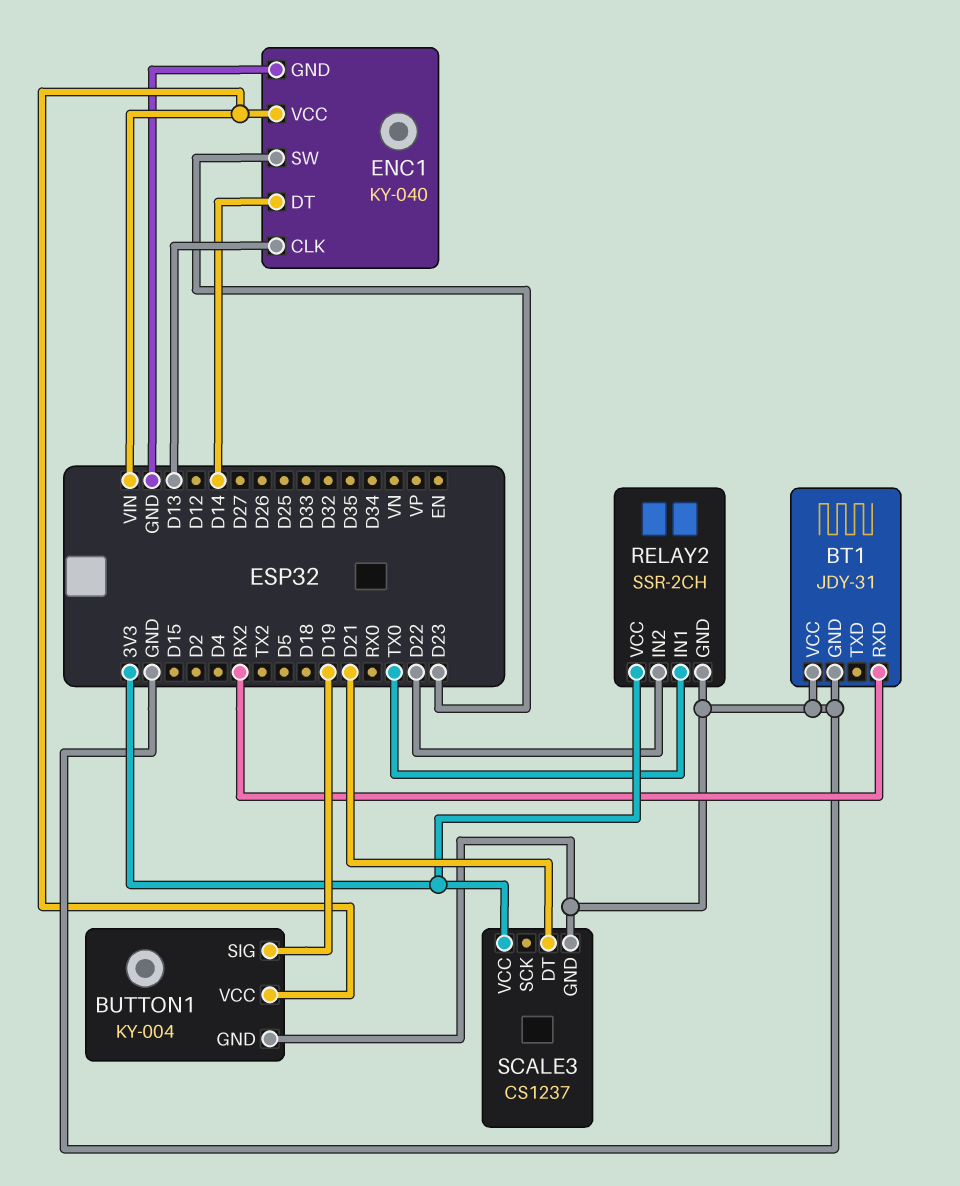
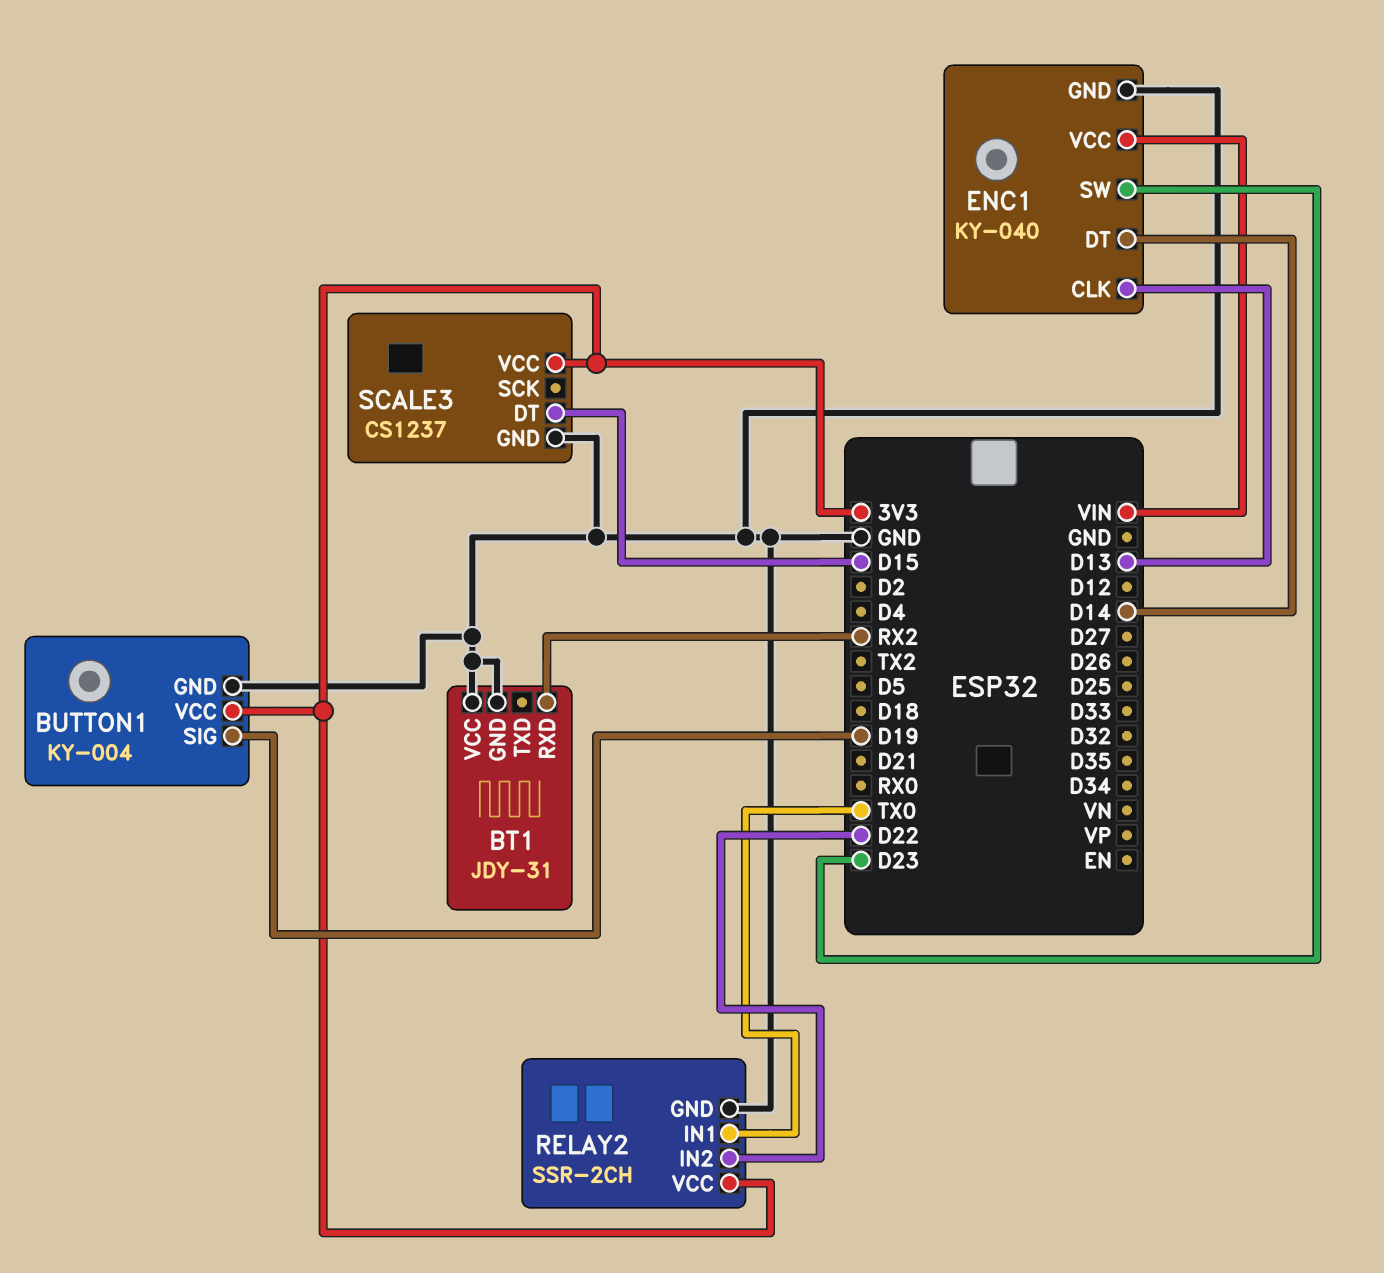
BUTTON1 pin VCC: VIN -> 3V3
SCALE3 pin DT: D21 -> D15

